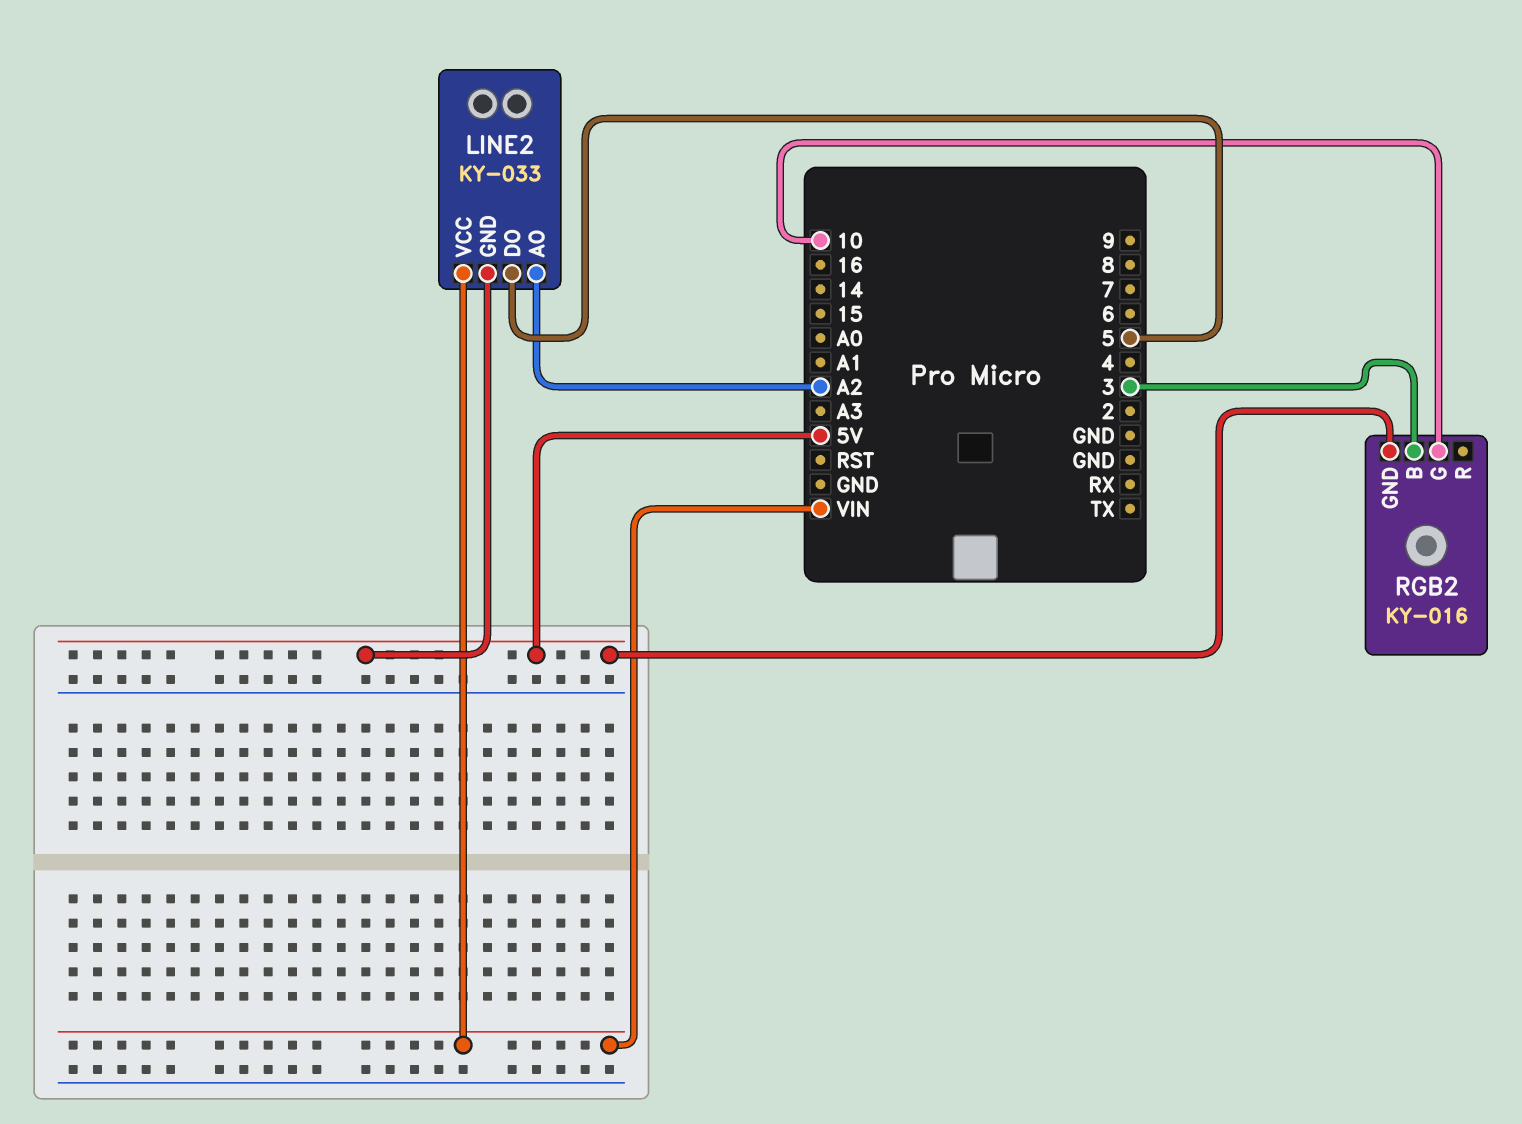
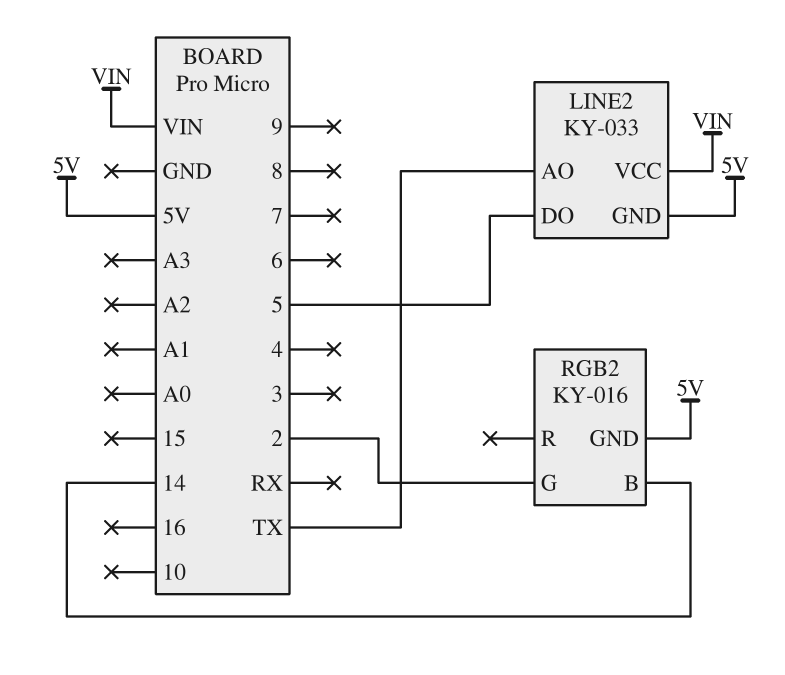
LINE2 pin AO: A2 -> TX
RGB2 pin B: 3 -> 14
RGB2 pin G: 10 -> 2

